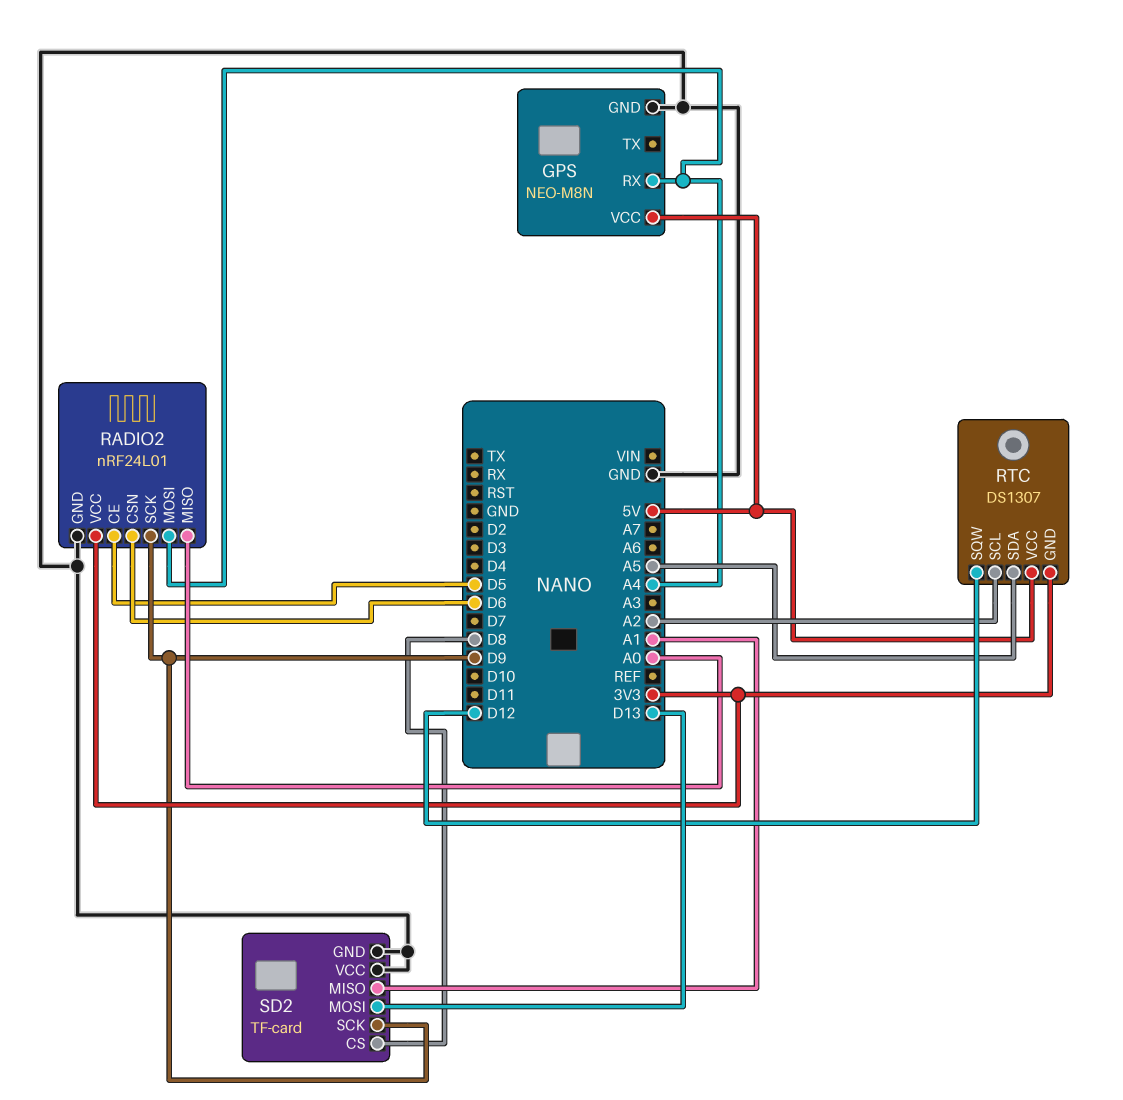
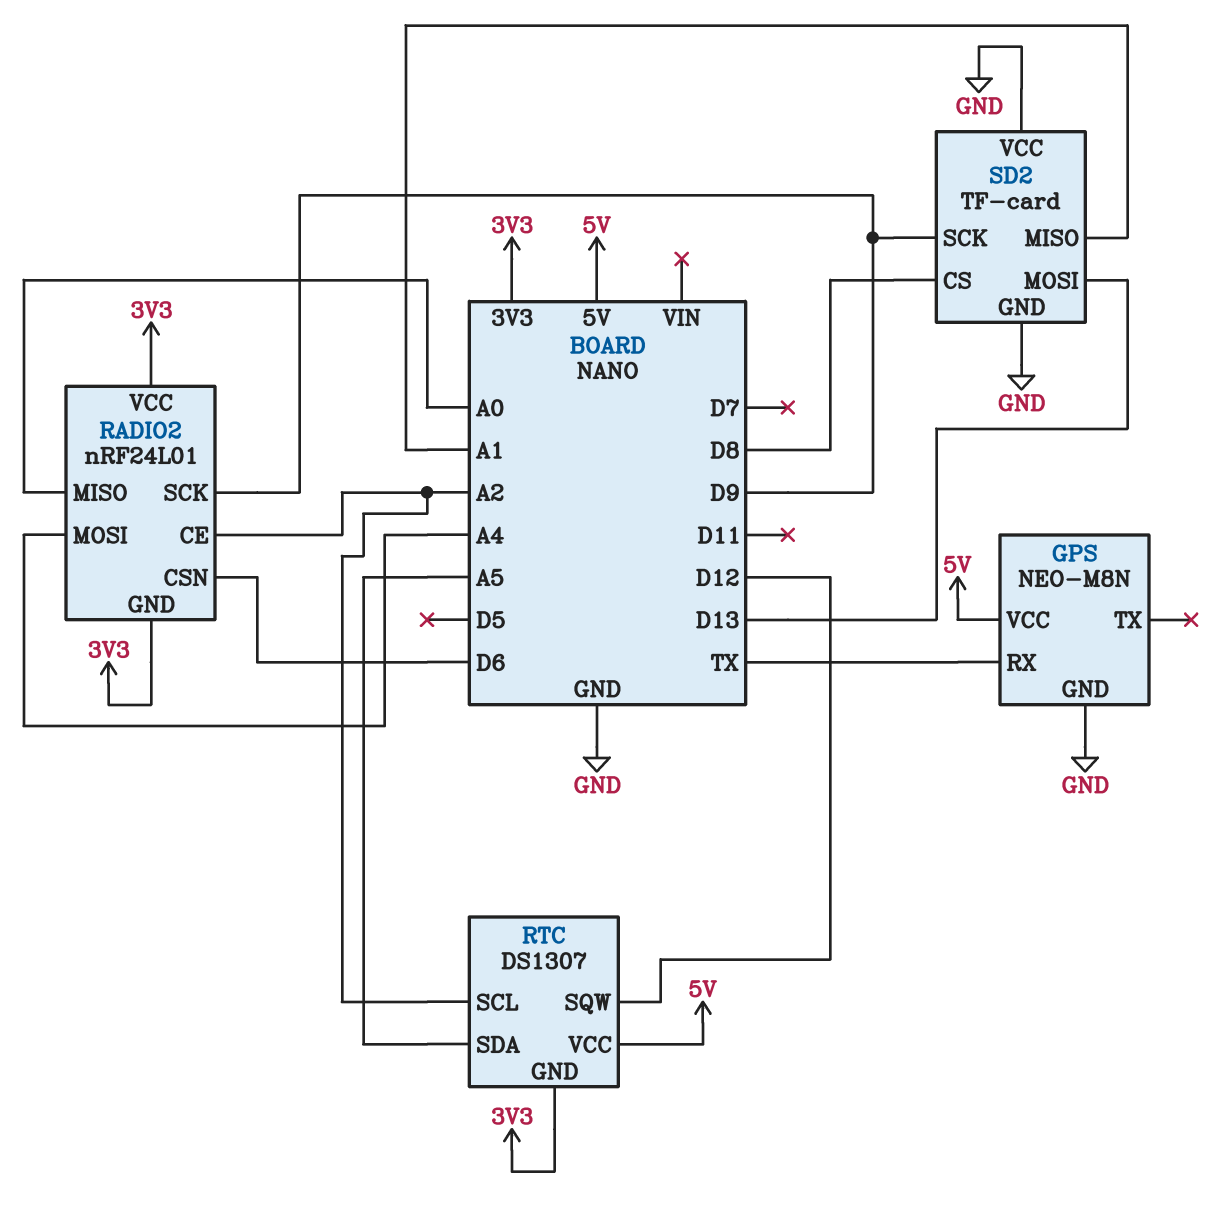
GPS pin RX: A4 -> TX
RADIO2 pin CE: D5 -> A2
RADIO2 pin GND: GND -> 3V3

